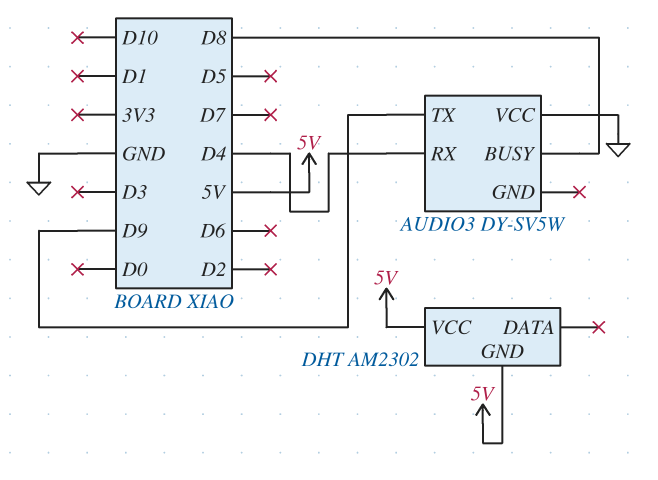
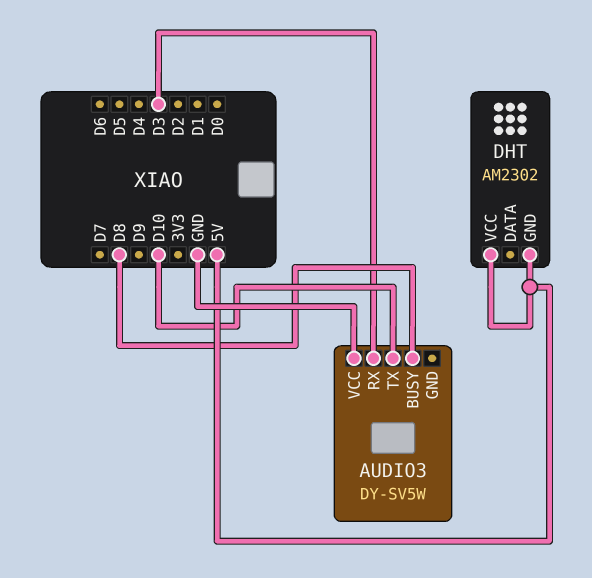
AUDIO3 pin RX: D4 -> D3
AUDIO3 pin TX: D9 -> D10

